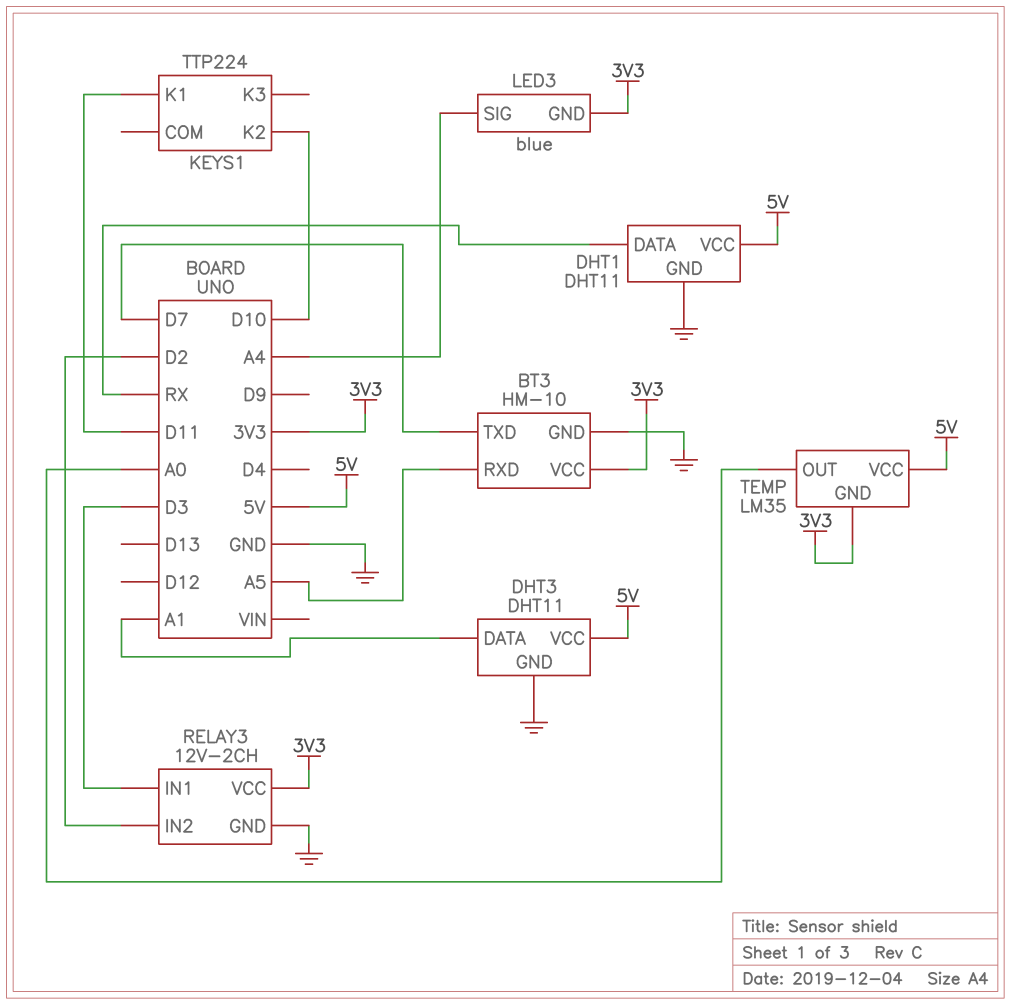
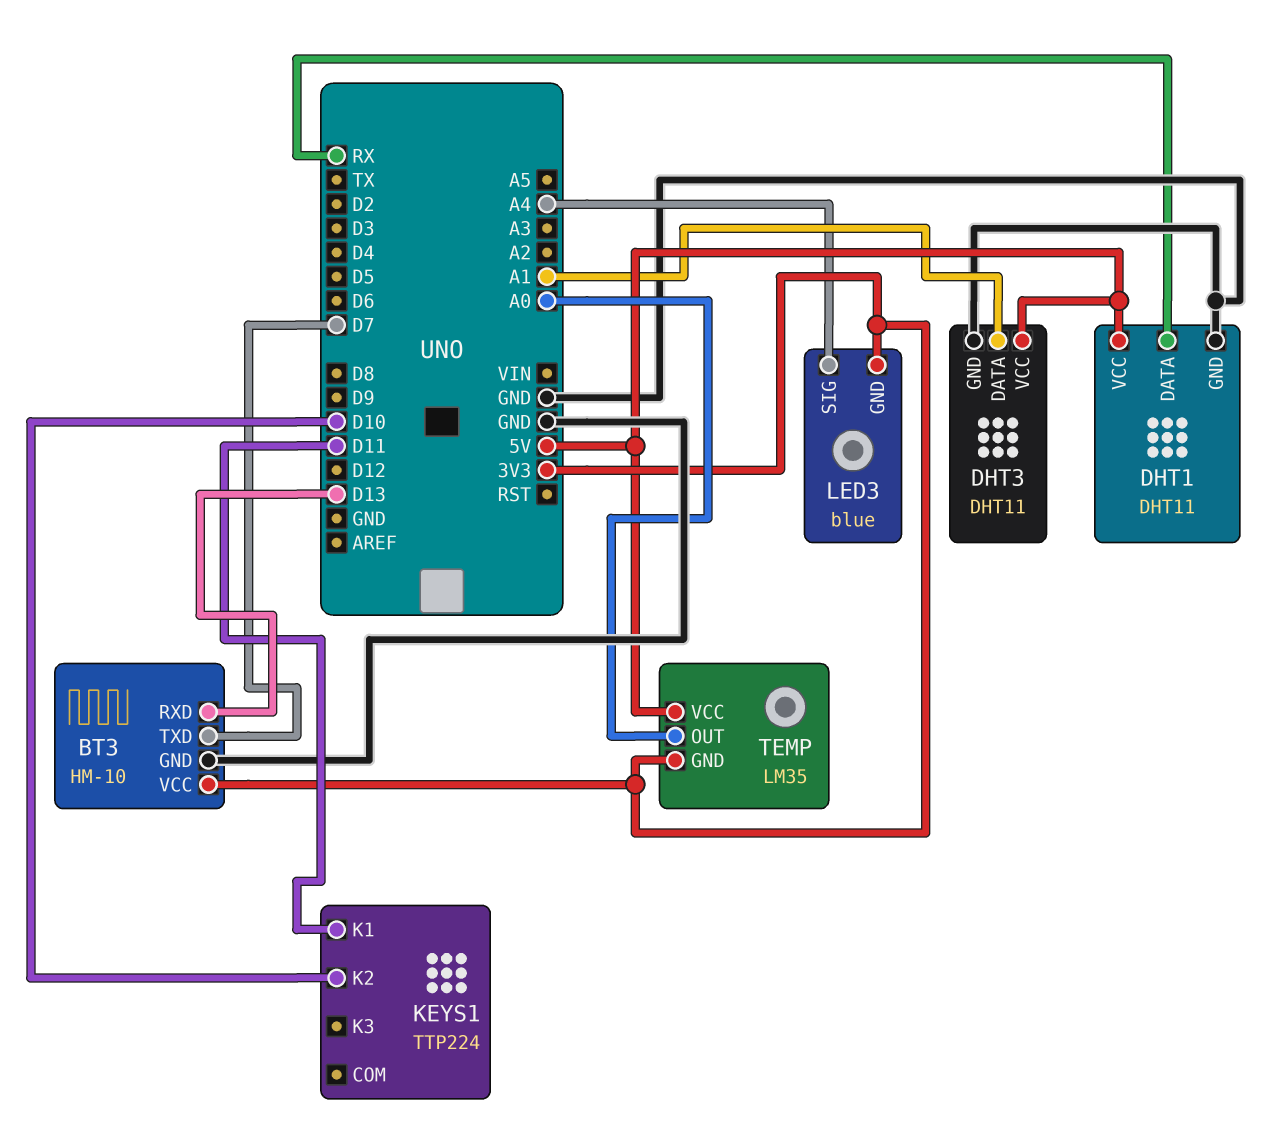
BT3 pin RXD: A5 -> D13
RELAY3: 12V-2CH -> none
RELAY3 pin GND: GND -> none
RELAY3 pin IN1: D3 -> none
RELAY3 pin IN2: D2 -> none
RELAY3 pin VCC: 3V3 -> none

